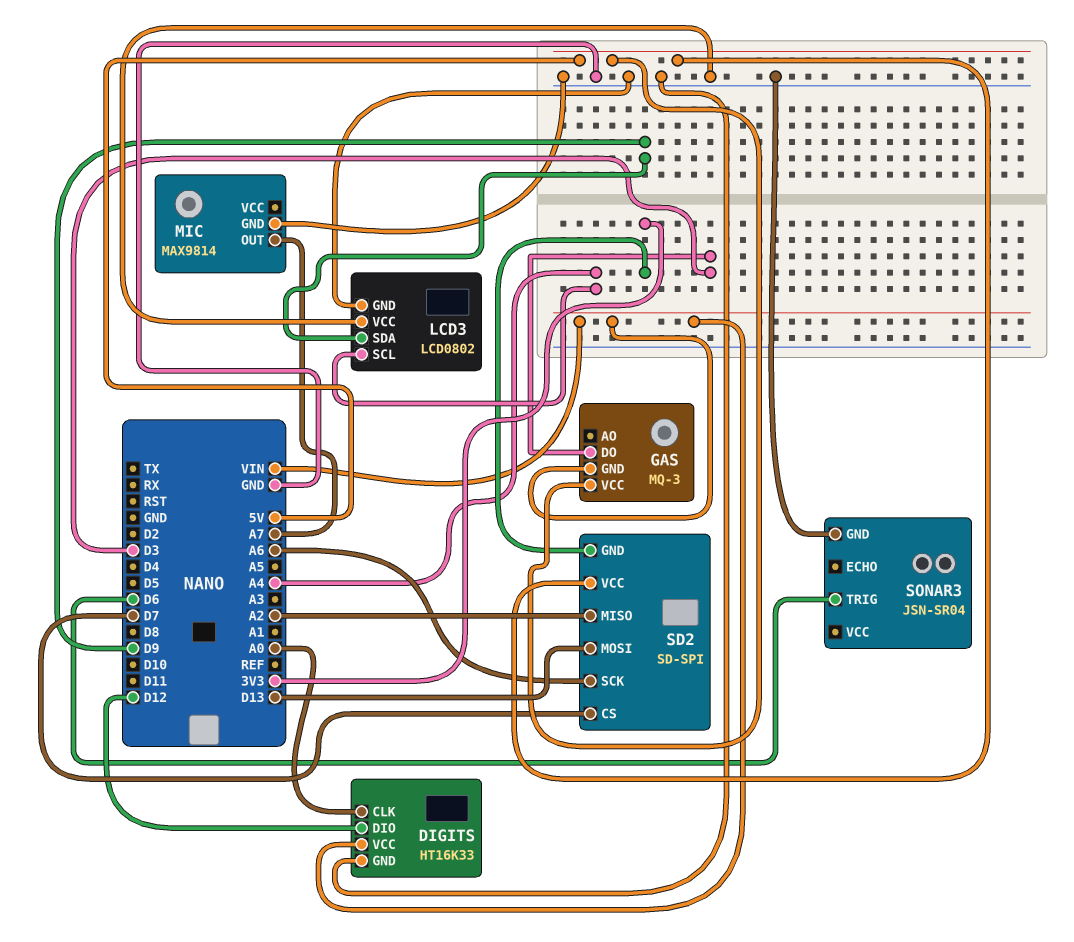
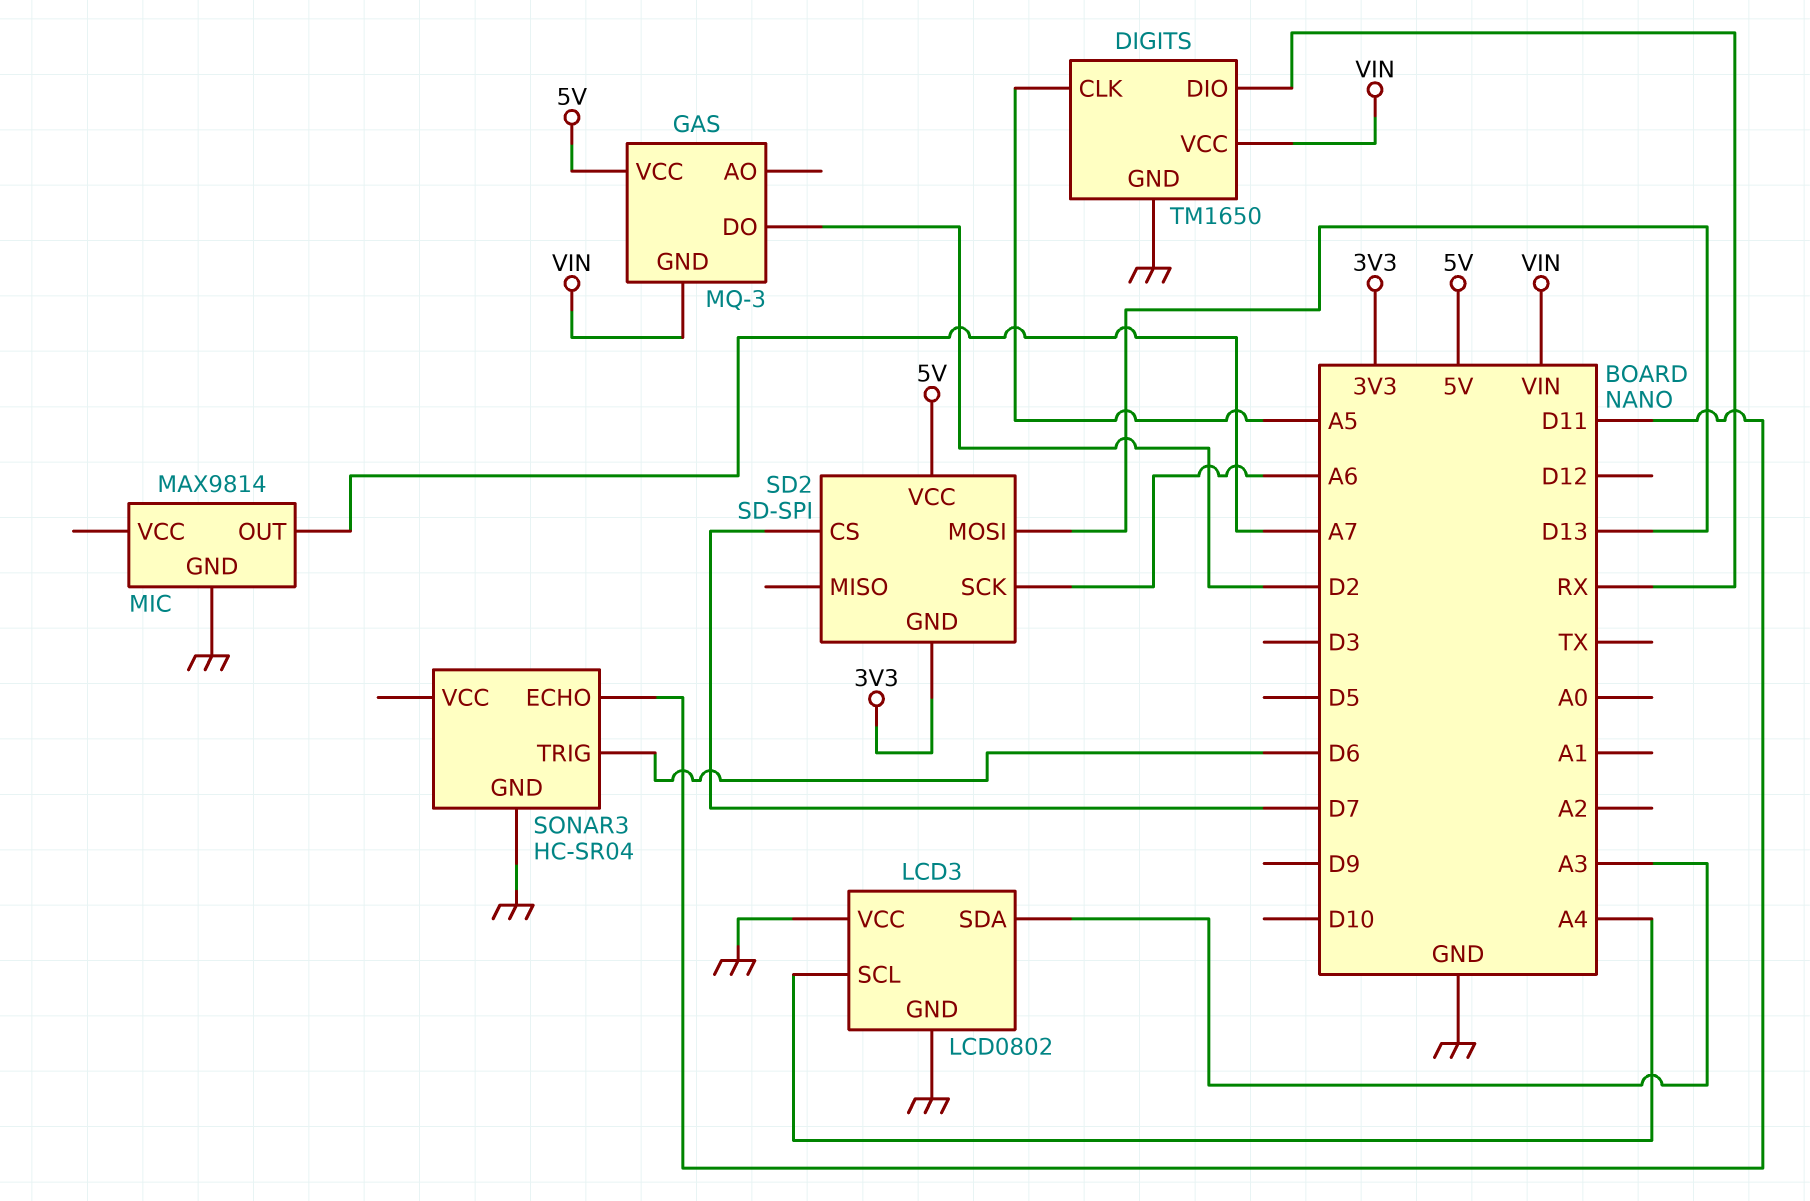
DIGITS: HT16K33 -> TM1650
DIGITS pin CLK: A0 -> A5
DIGITS pin DIO: D12 -> RX
GAS pin DO: D3 -> D2
LCD3 pin SDA: D9 -> A3
SD2 pin MISO: A2 -> none
SONAR3: JSN-SR04 -> HC-SR04
SONAR3 pin ECHO: none -> D11

